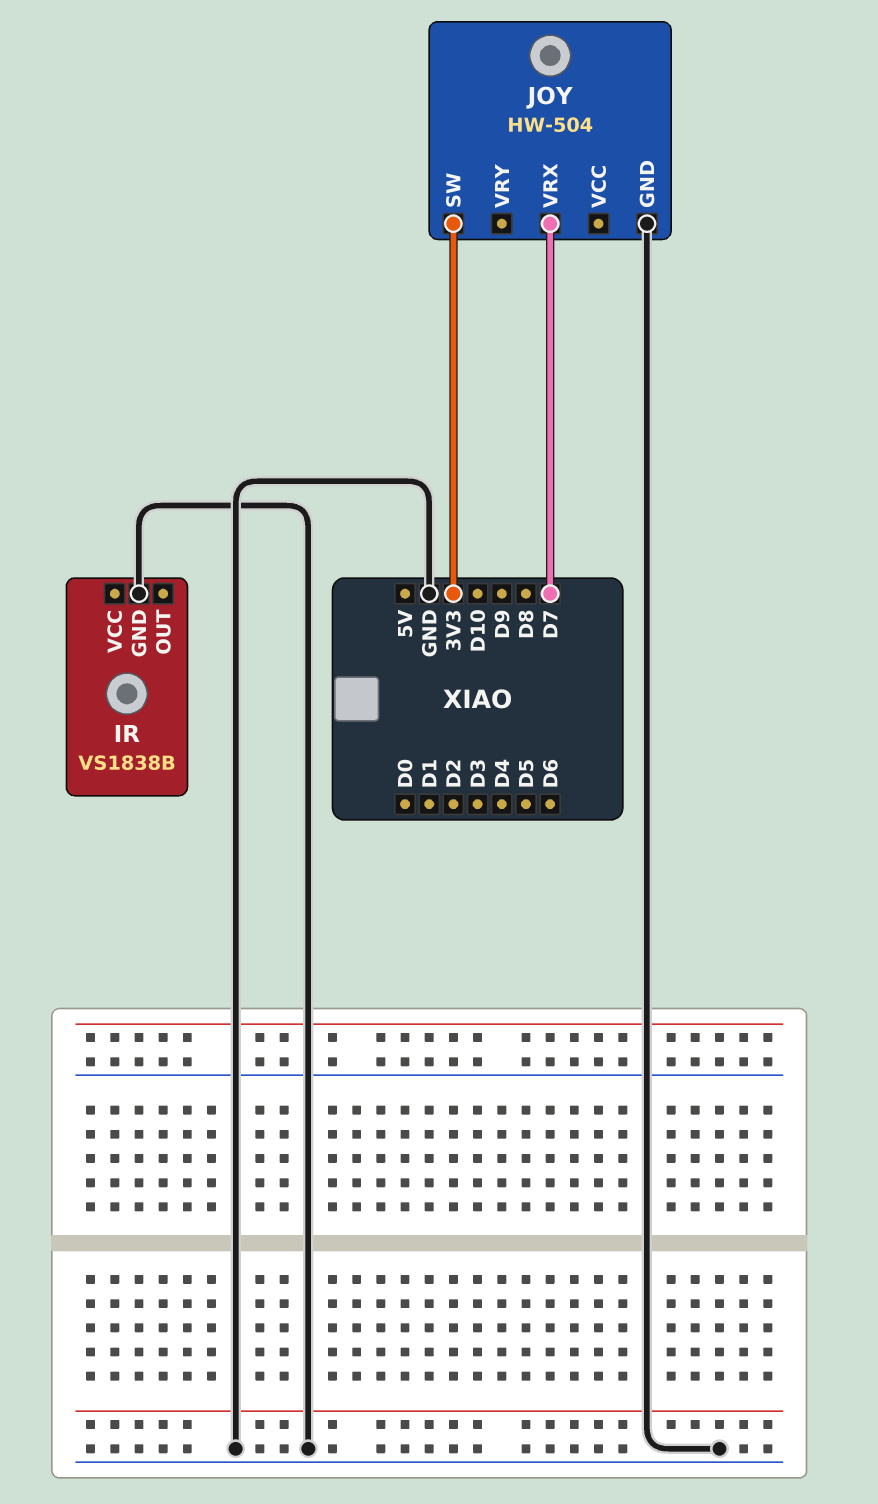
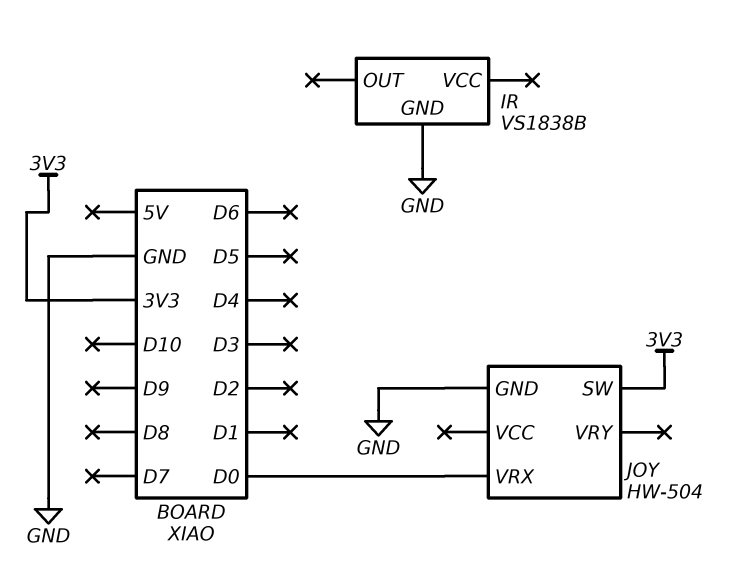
JOY pin VRX: D7 -> D0

